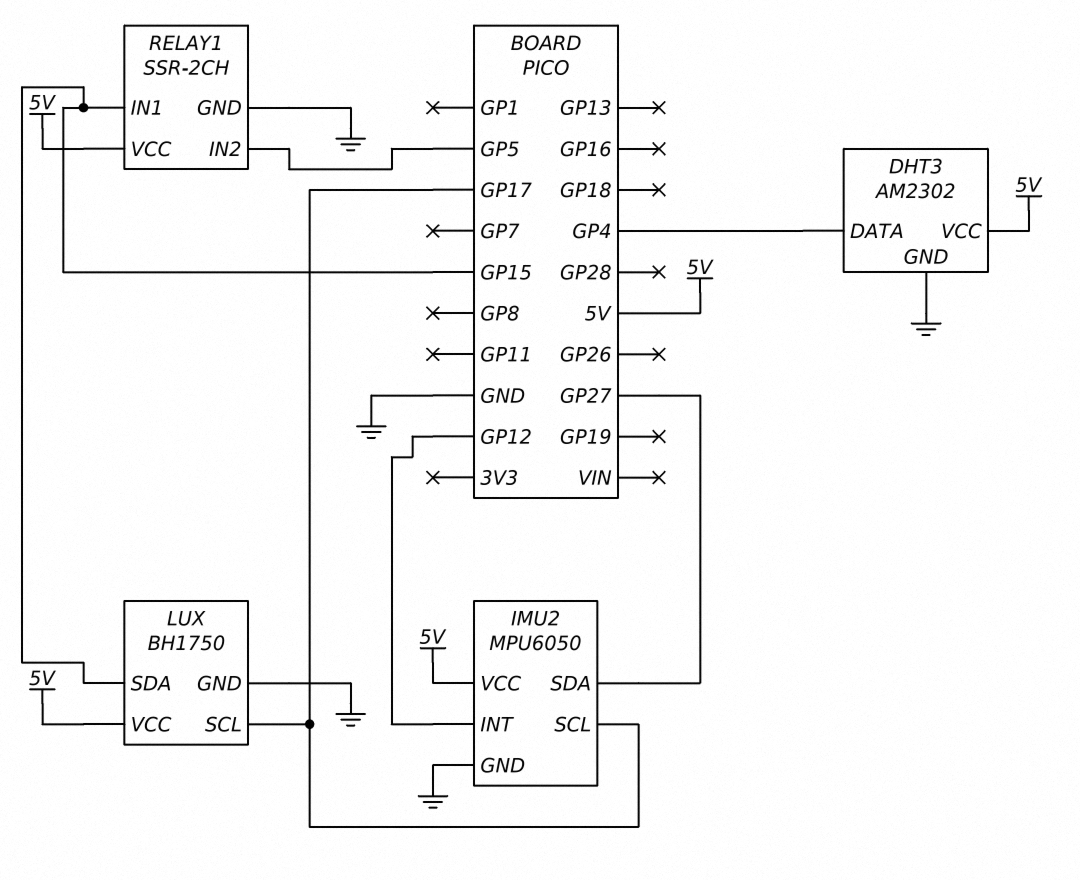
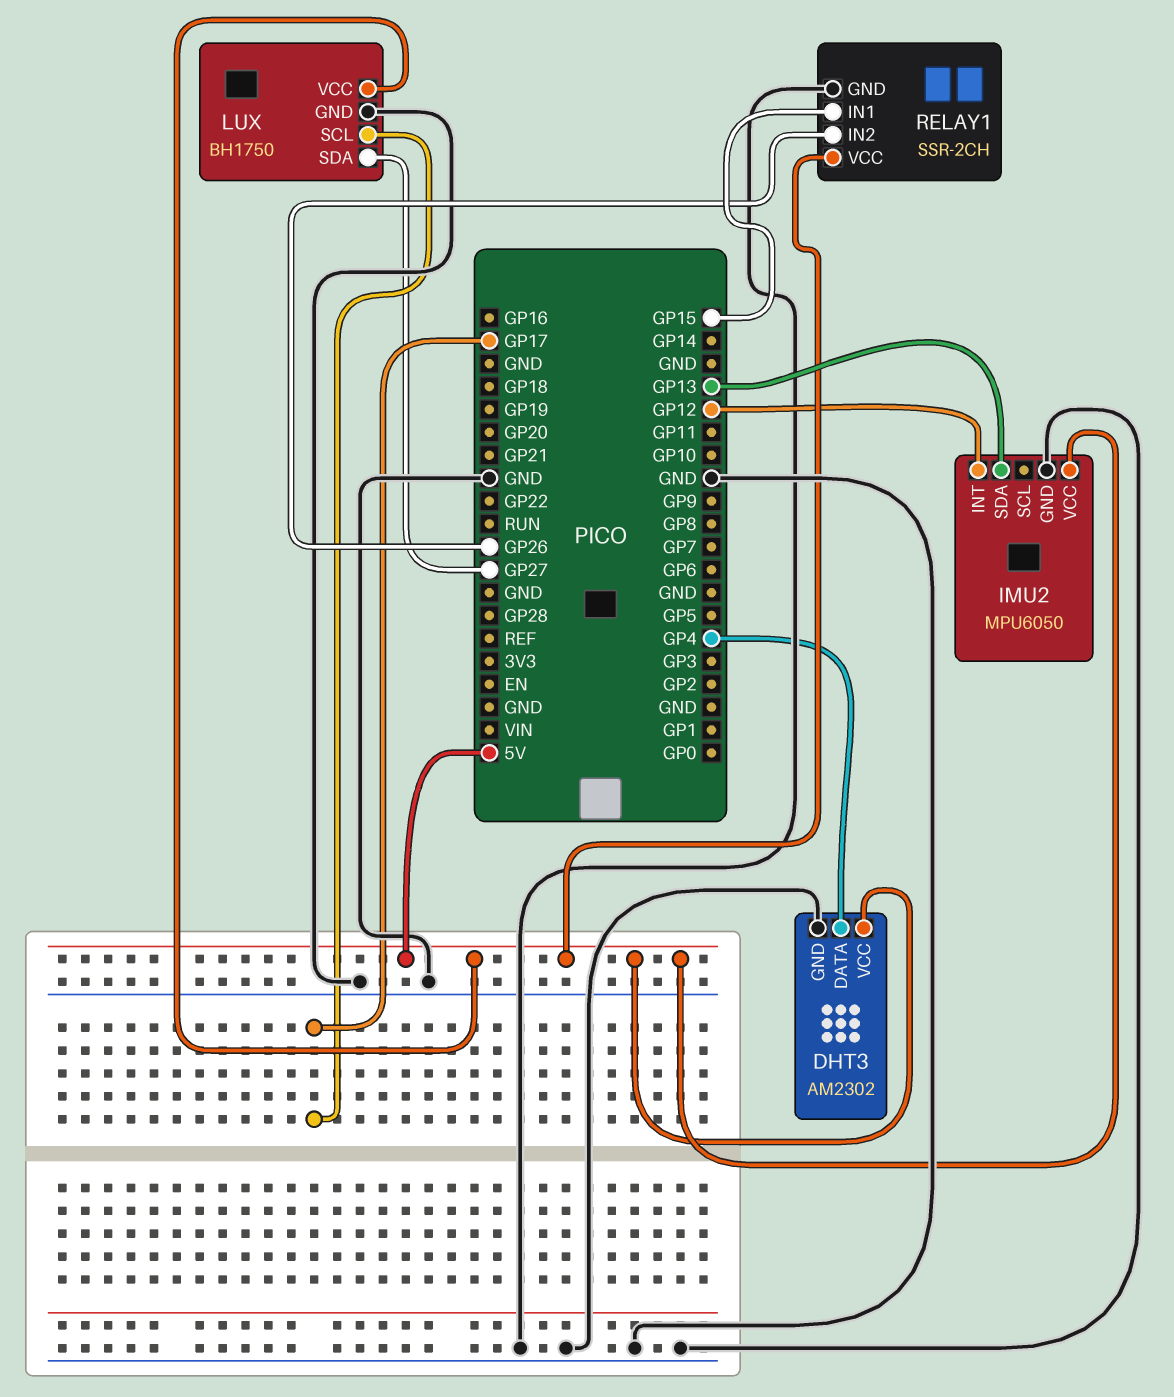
IMU2 pin SCL: GP17 -> none
IMU2 pin SDA: GP27 -> GP13
LUX pin SDA: GP15 -> GP27
RELAY1 pin IN2: GP5 -> GP26

